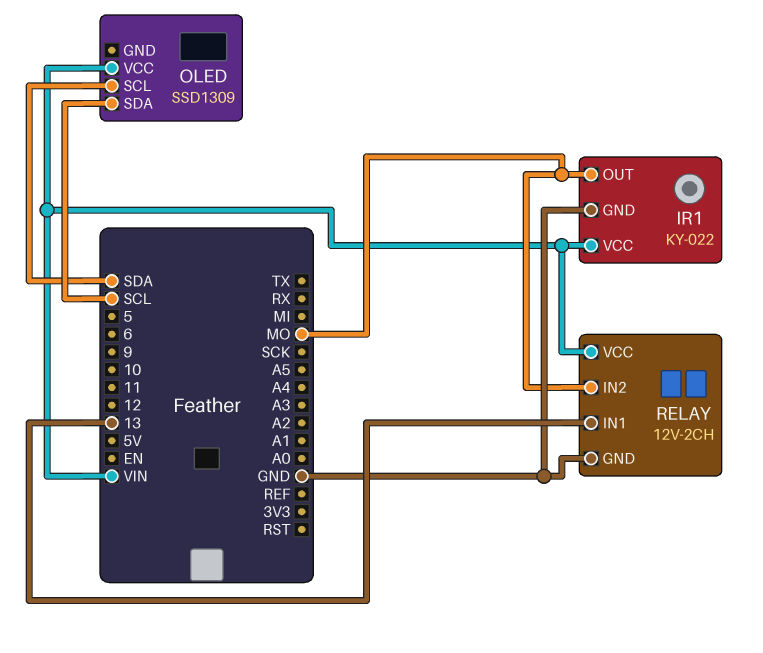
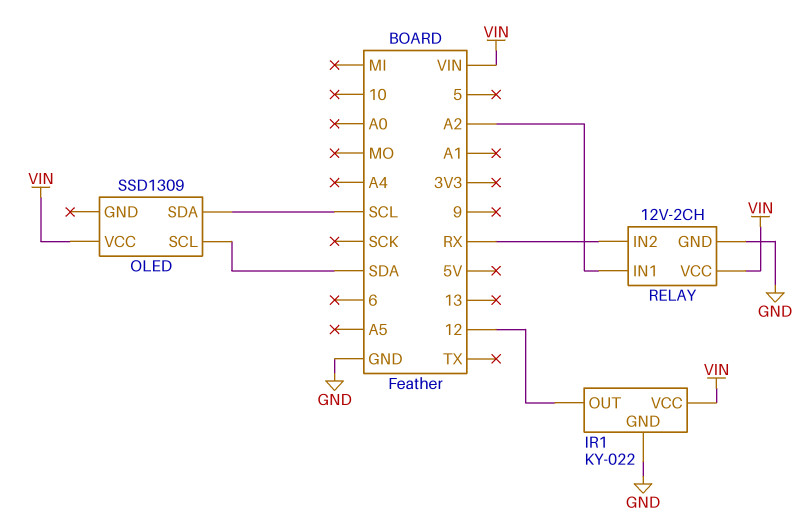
IR1 pin OUT: MO -> 12
RELAY pin IN1: 13 -> A2
RELAY pin IN2: MO -> RX

